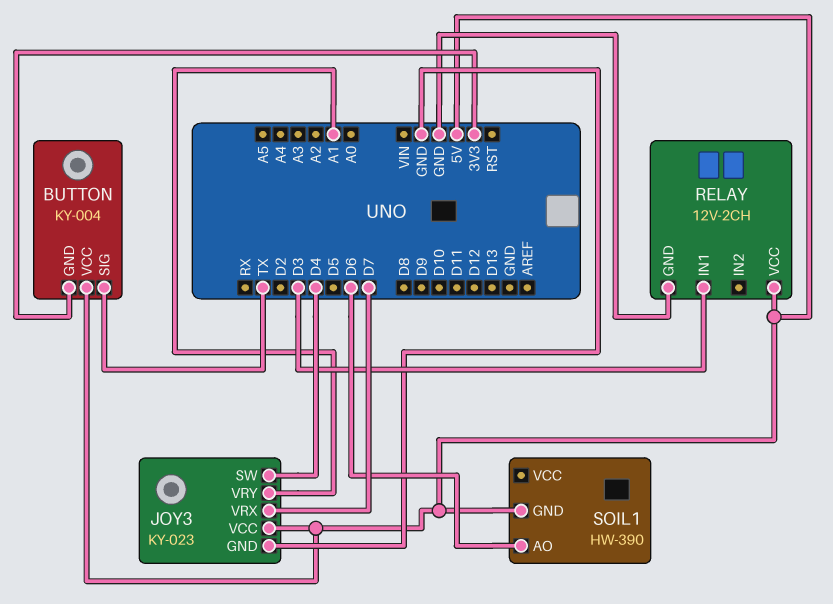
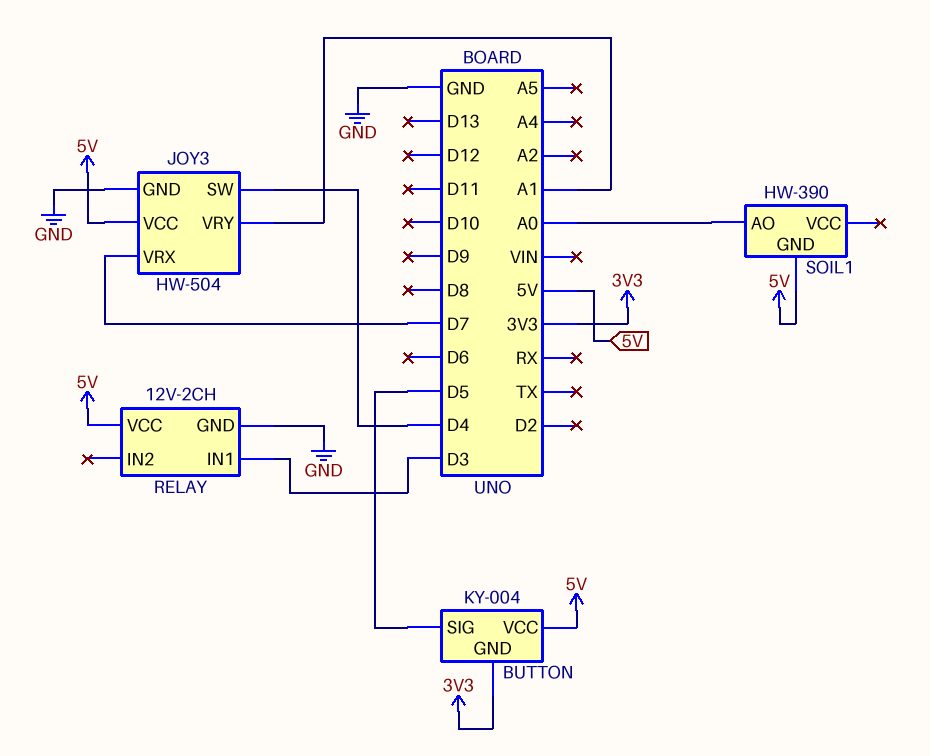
BUTTON pin SIG: TX -> D5
JOY3: KY-023 -> HW-504
SOIL1 pin AO: D6 -> A0

